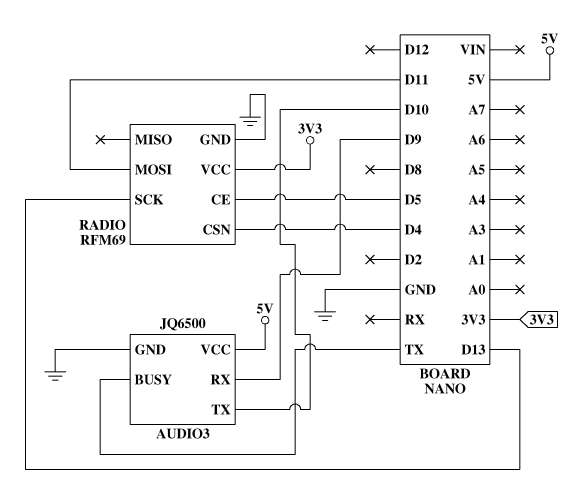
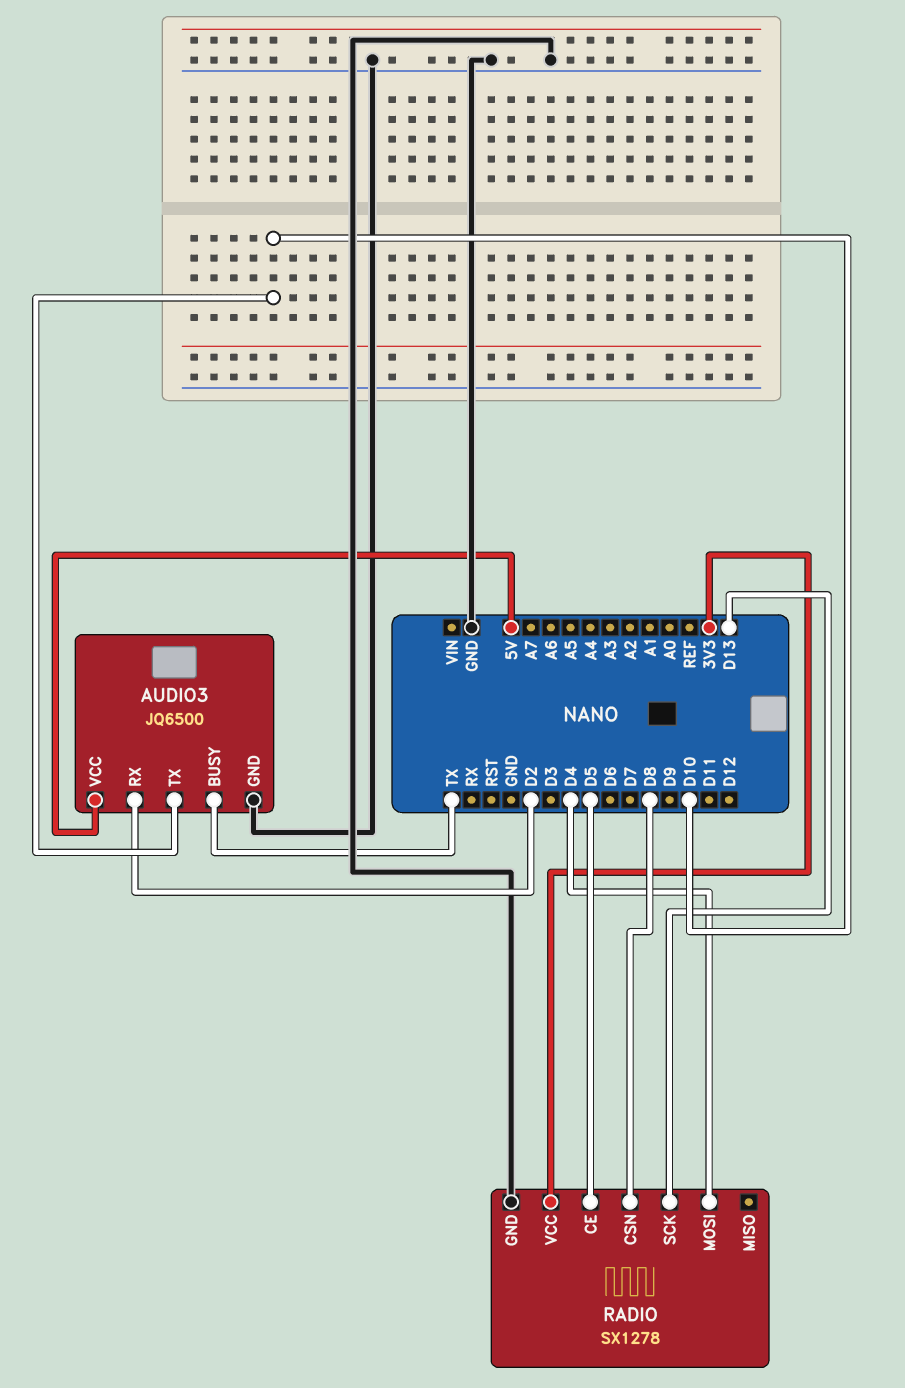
AUDIO3 pin RX: D9 -> D2
RADIO: RFM69 -> SX1278
RADIO pin CSN: D4 -> D8
RADIO pin MOSI: D11 -> D4

